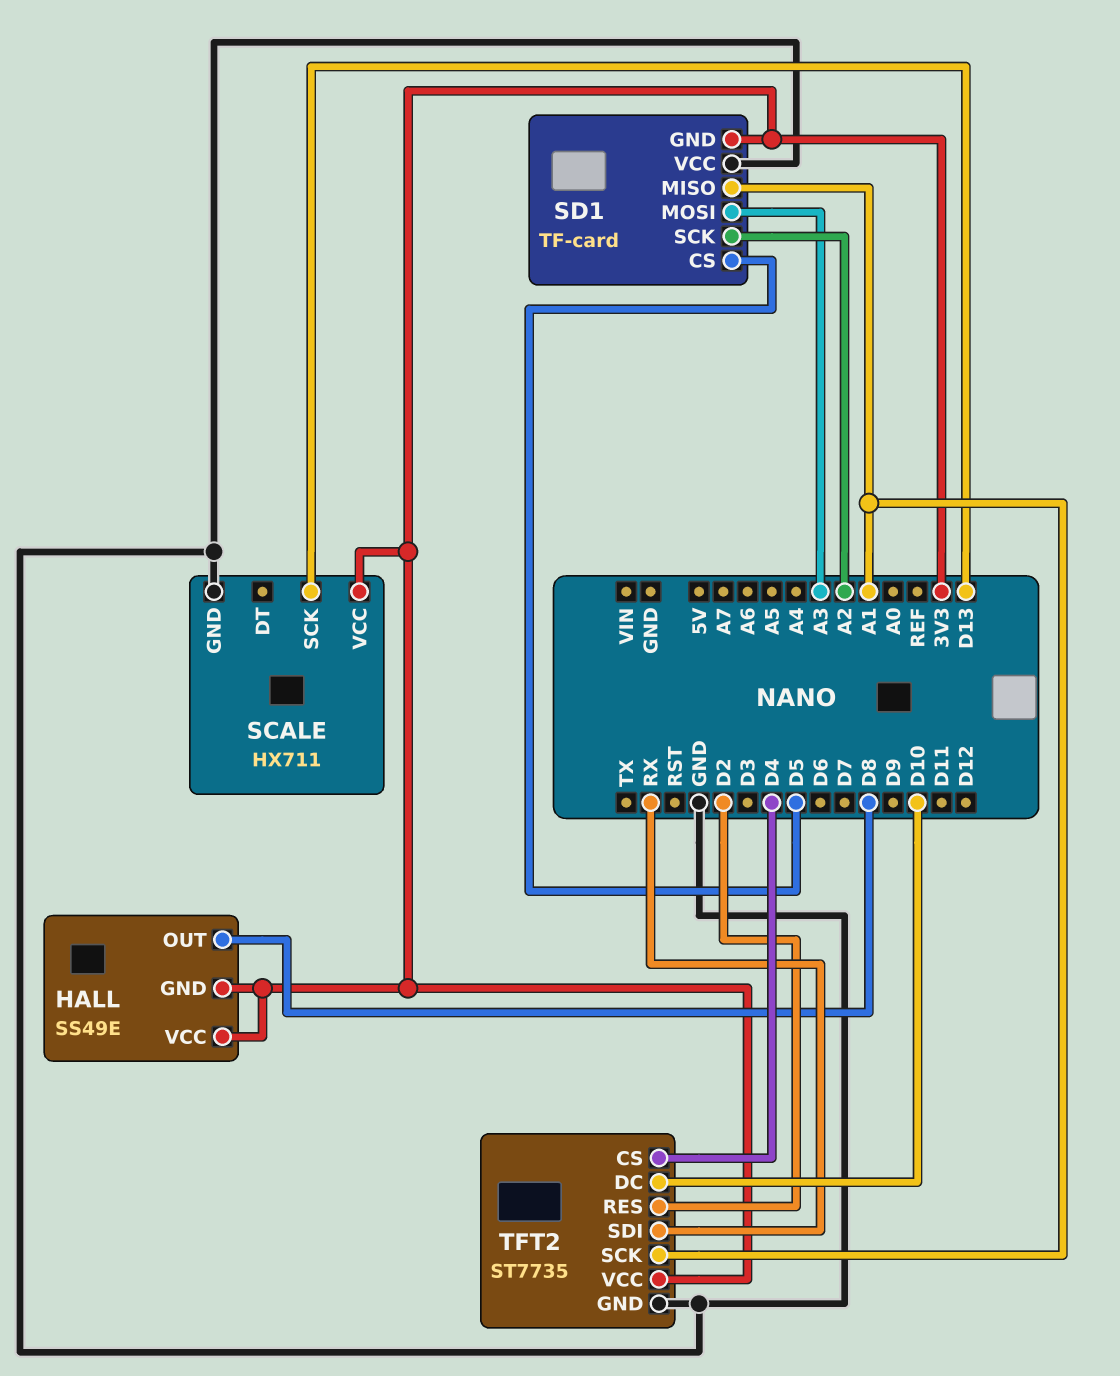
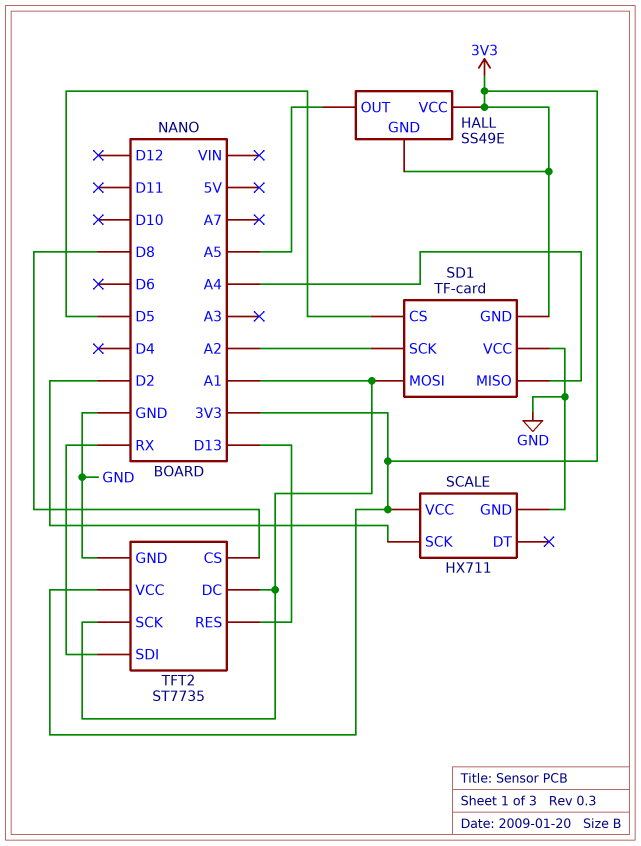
HALL pin OUT: D8 -> A5
SCALE pin SCK: D13 -> D2
SD1 pin MISO: A1 -> A4
SD1 pin MOSI: A3 -> A1
TFT2 pin CS: D4 -> D8
TFT2 pin DC: D10 -> A1
TFT2 pin RES: D2 -> D13

